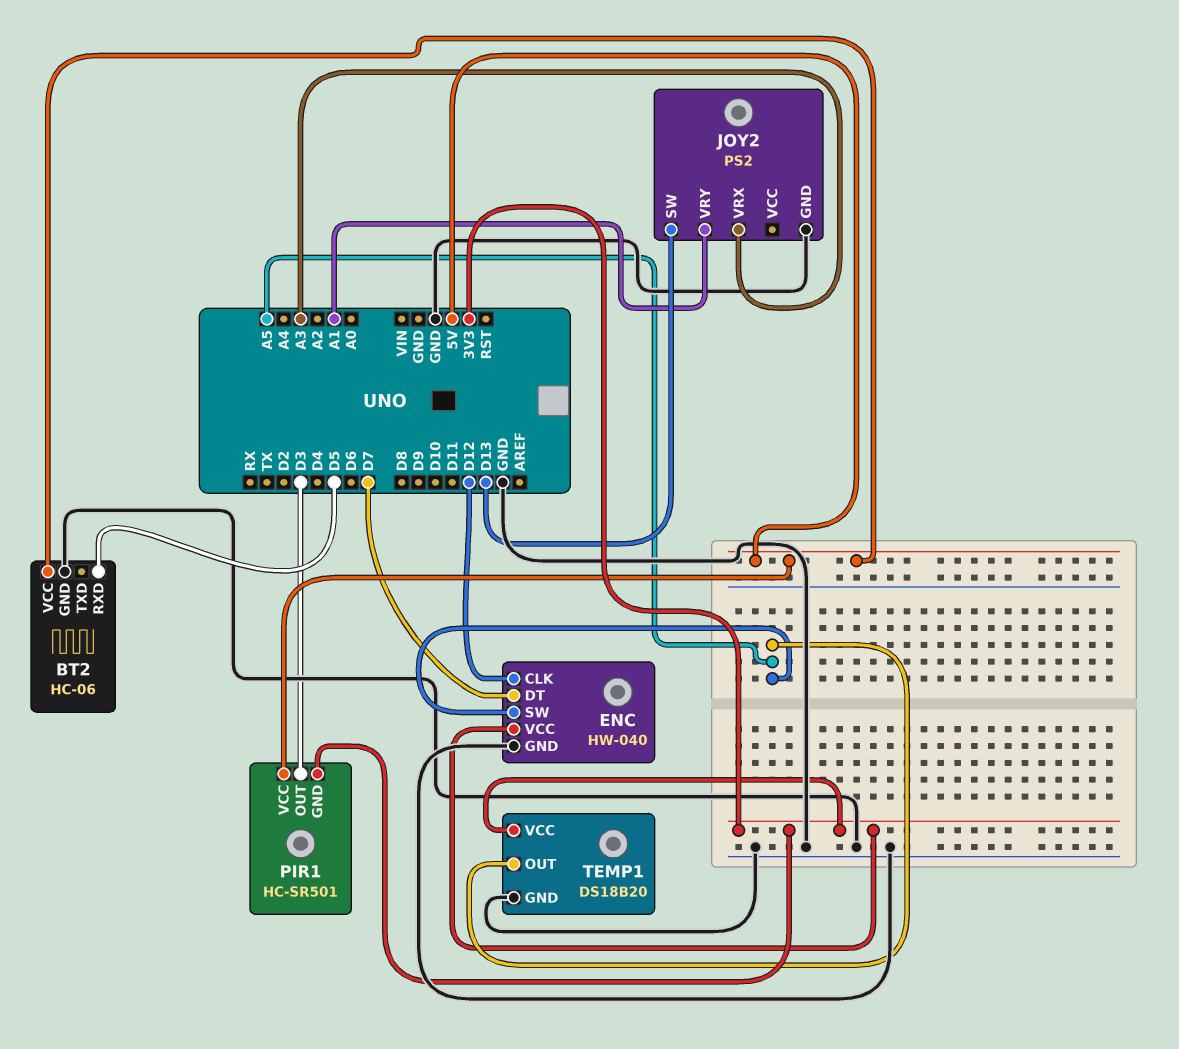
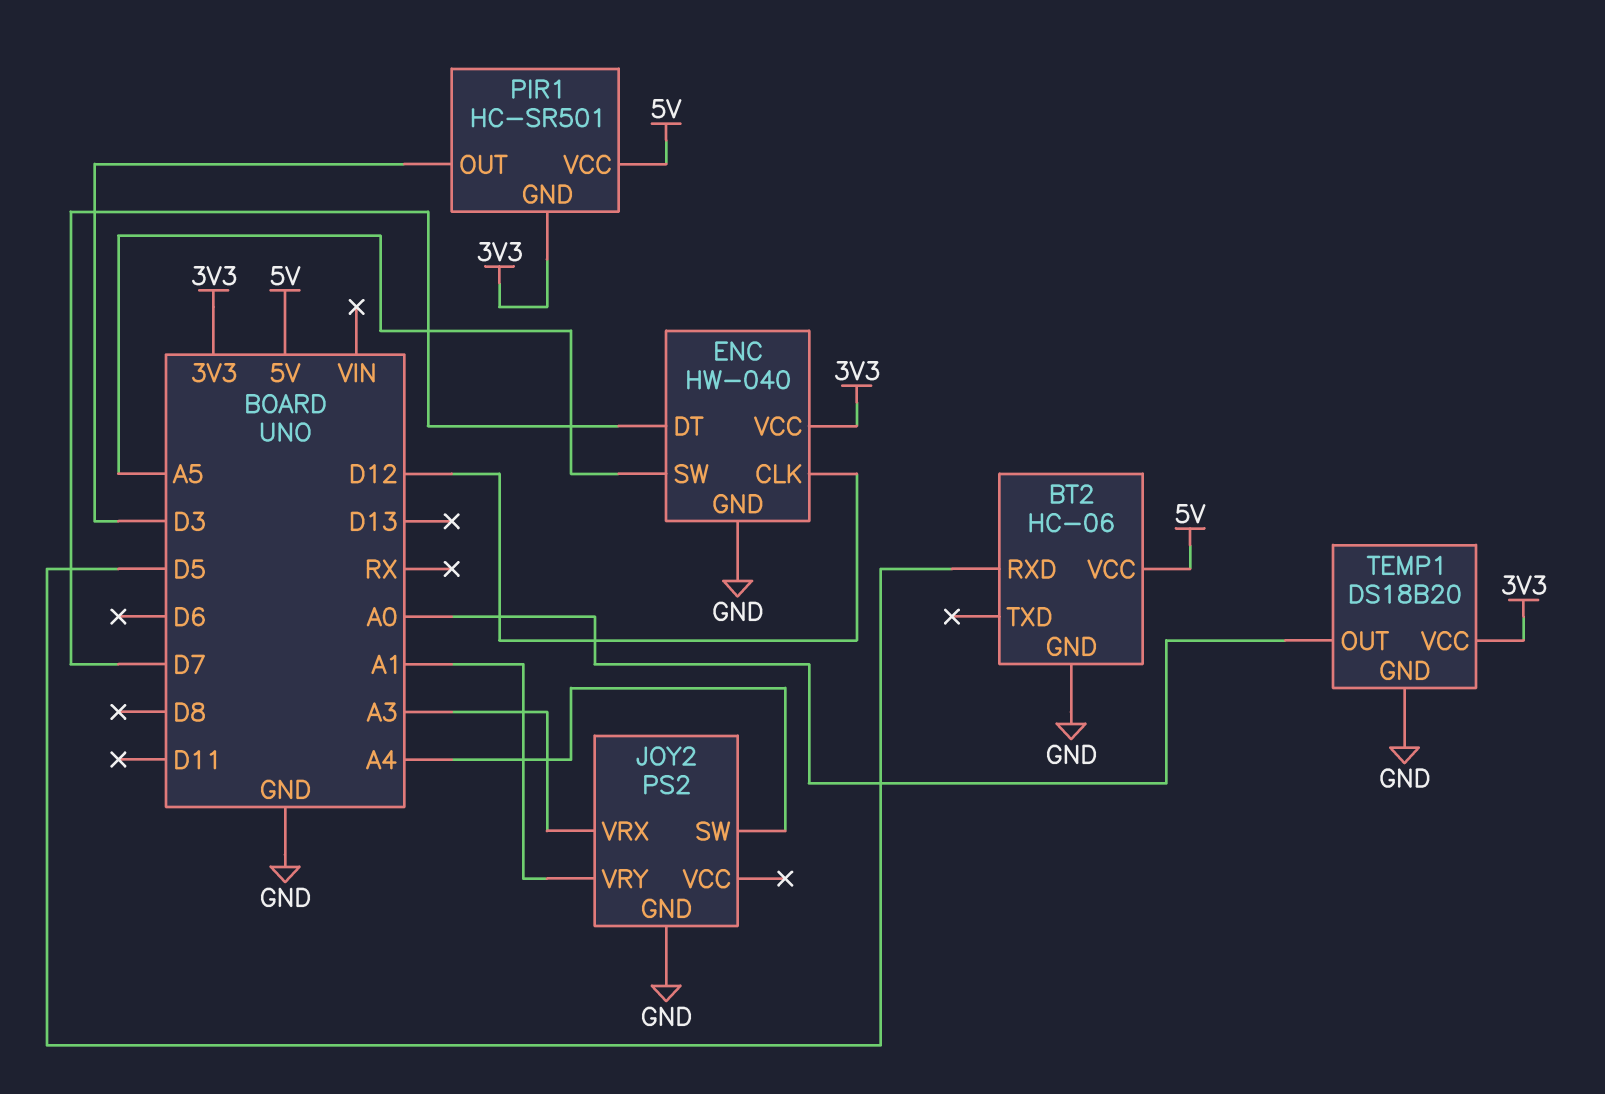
JOY2 pin SW: D13 -> A4
TEMP1 pin OUT: A5 -> A0

